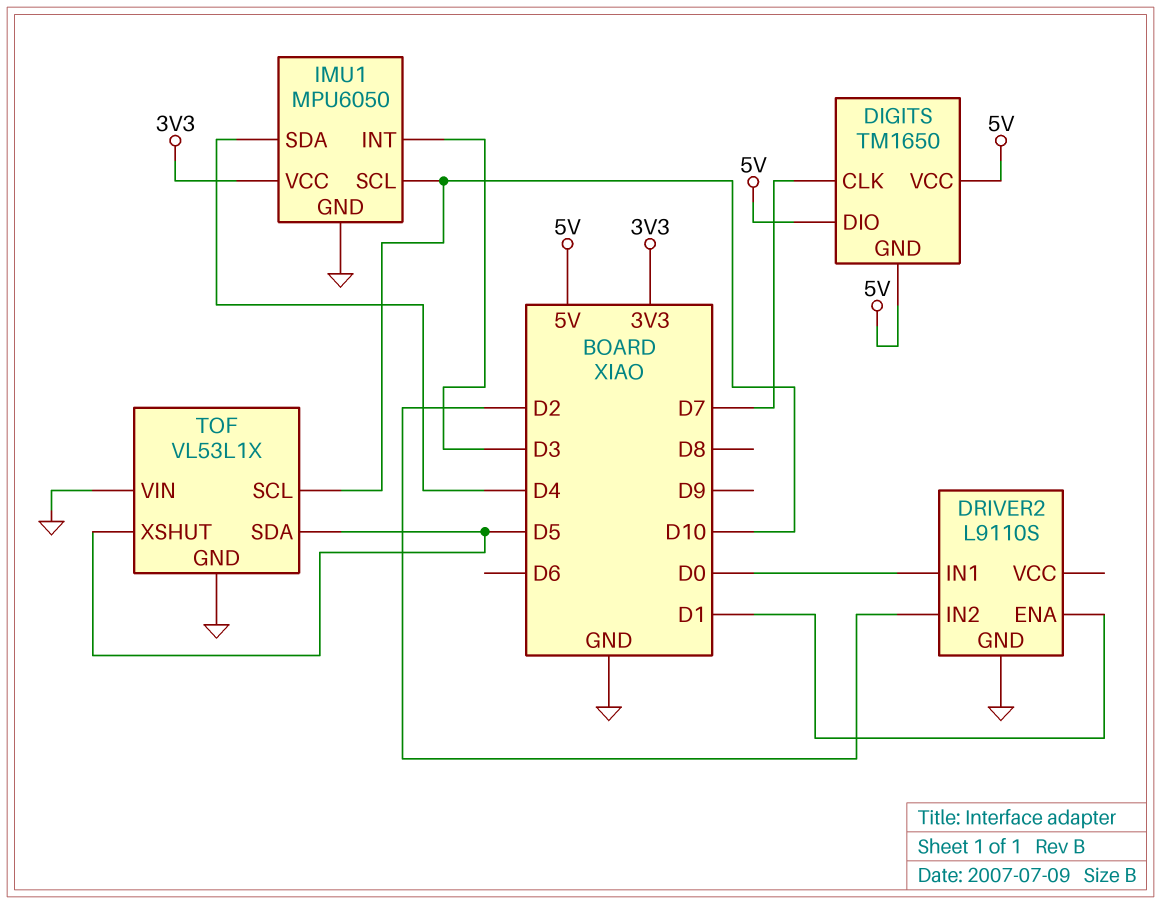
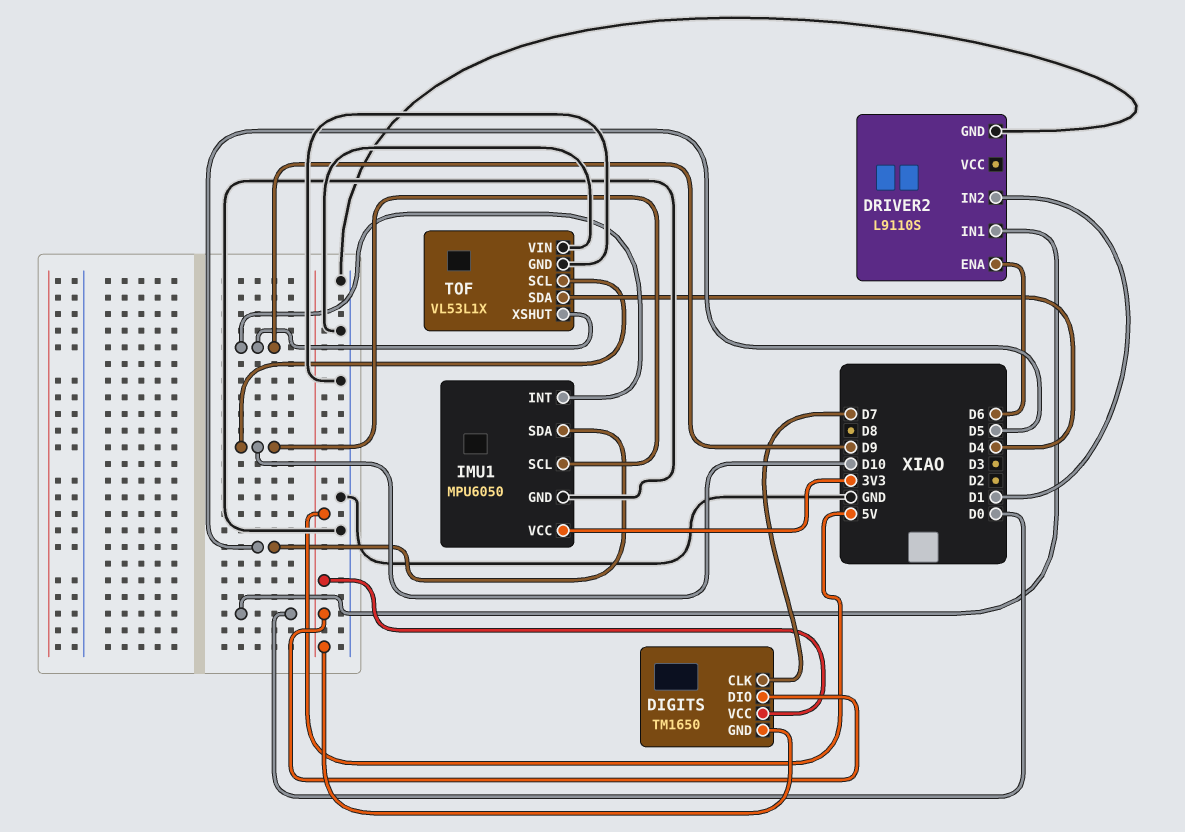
DRIVER2 pin ENA: D1 -> D6
DRIVER2 pin IN2: D2 -> D1
IMU1 pin INT: D3 -> D9
IMU1 pin SDA: D4 -> D5
TOF pin SDA: D5 -> D4
TOF pin XSHUT: D5 -> D9

